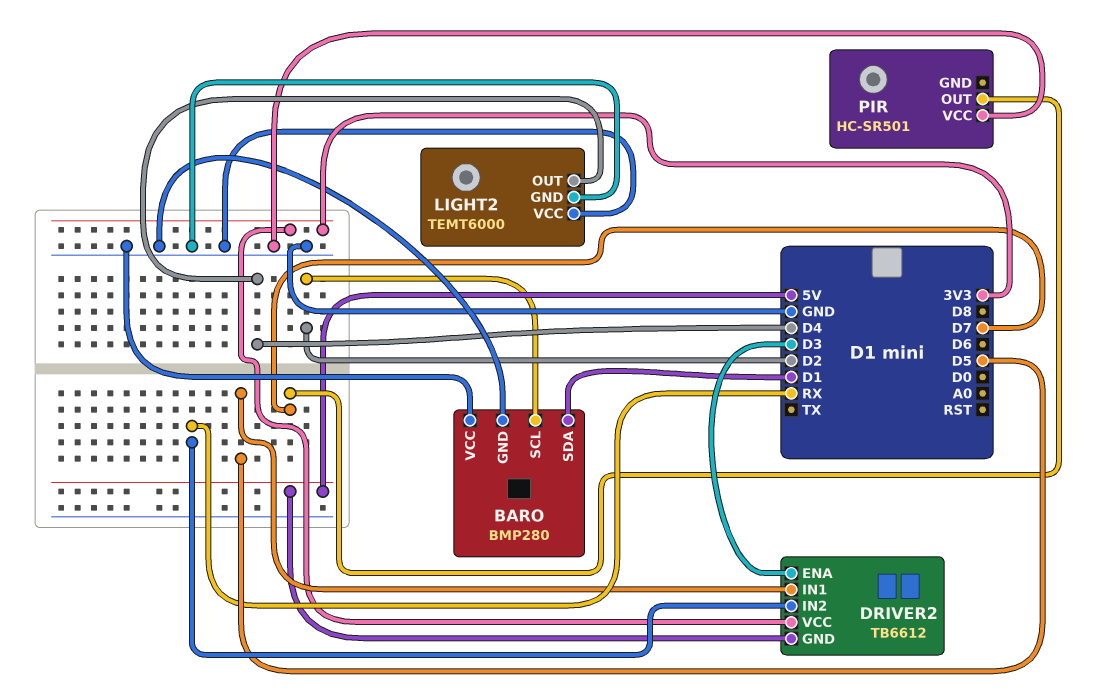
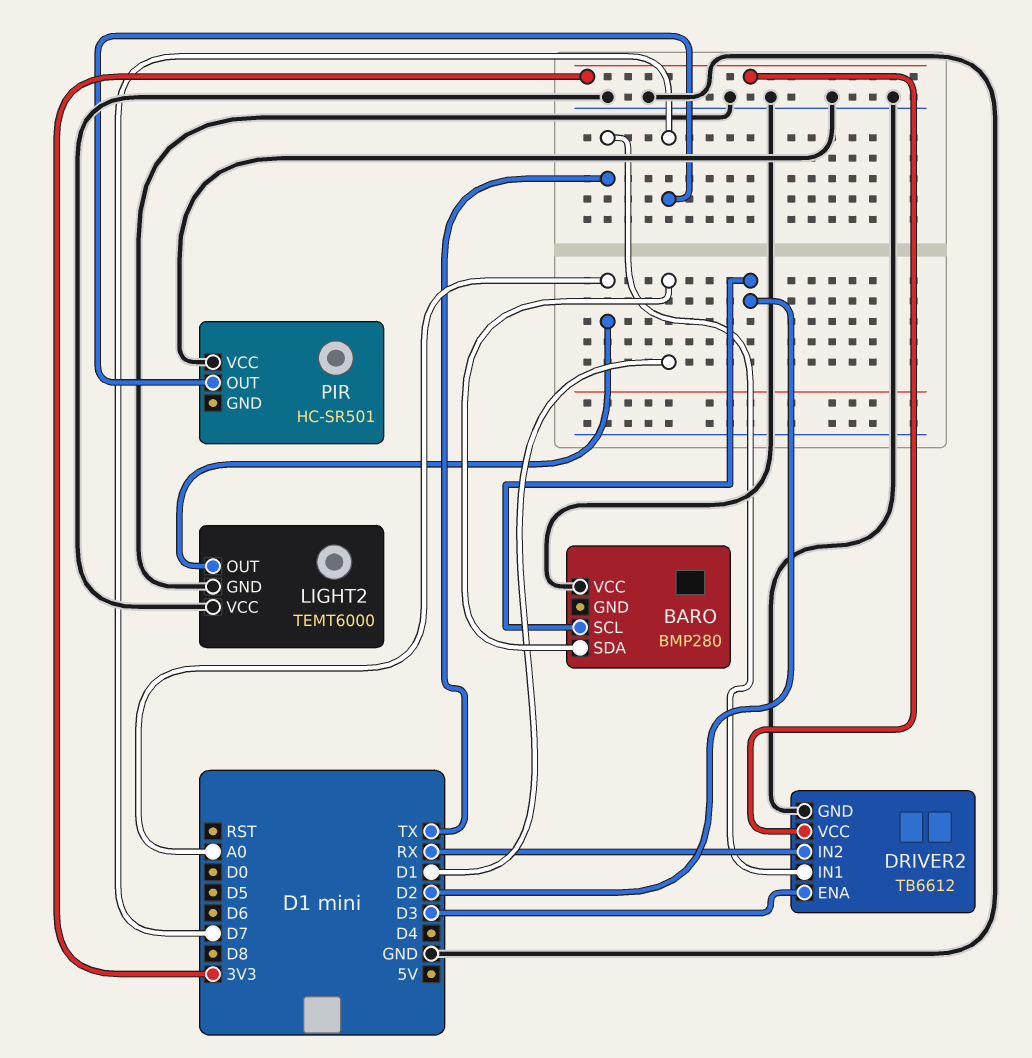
BARO pin GND: GND -> none
DRIVER2 pin GND: 5V -> GND
DRIVER2 pin IN1: D5 -> TX
LIGHT2 pin OUT: D4 -> A0

